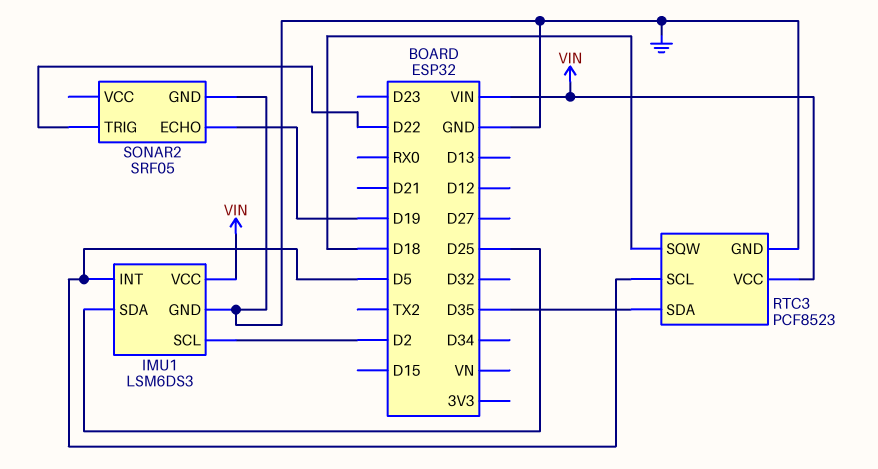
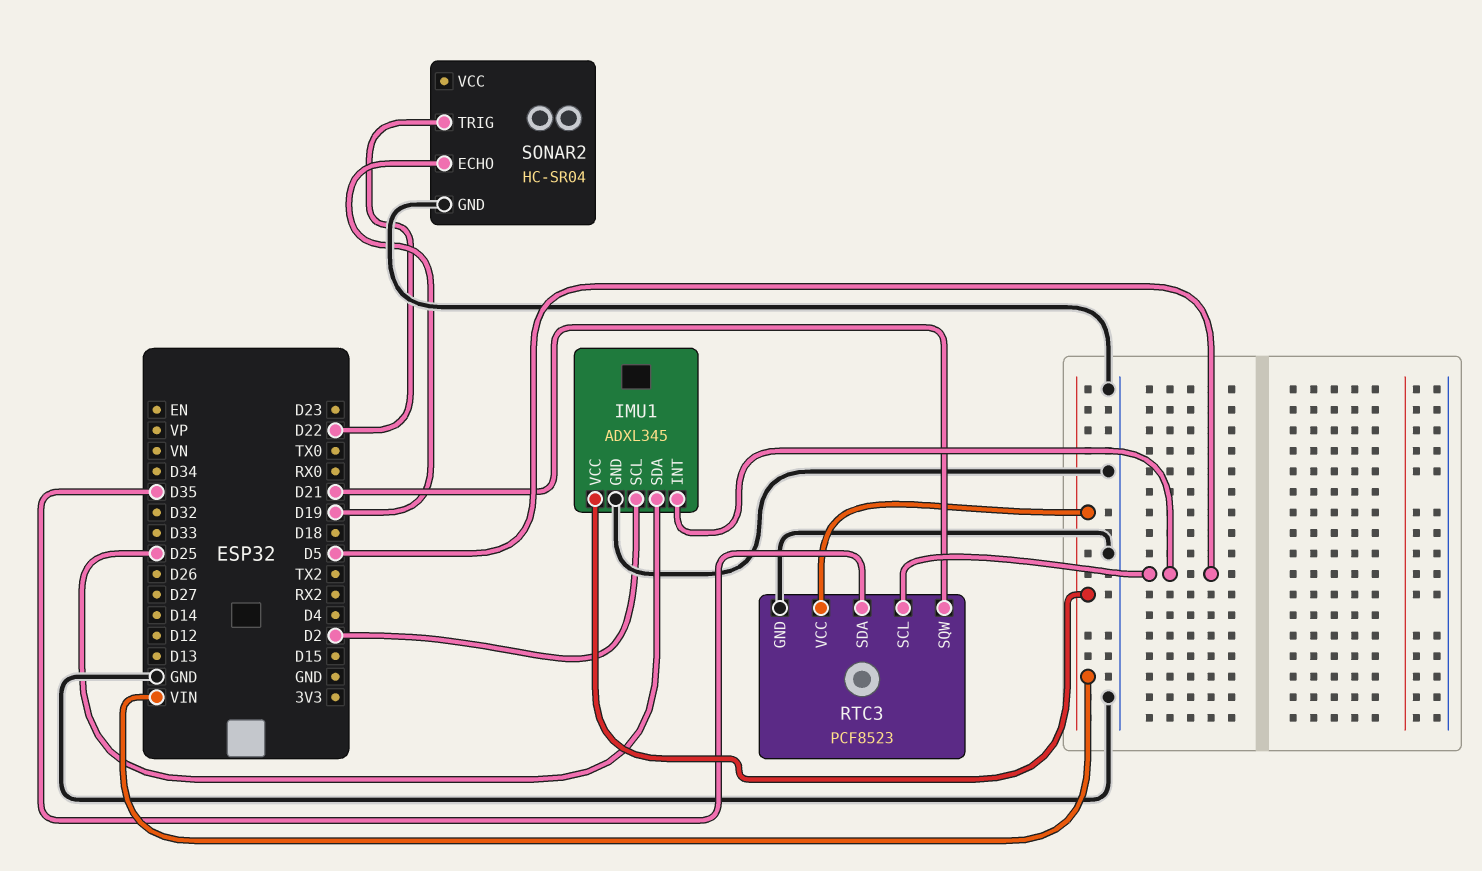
IMU1: LSM6DS3 -> ADXL345
RTC3 pin SQW: D18 -> D21
SONAR2: SRF05 -> HC-SR04

